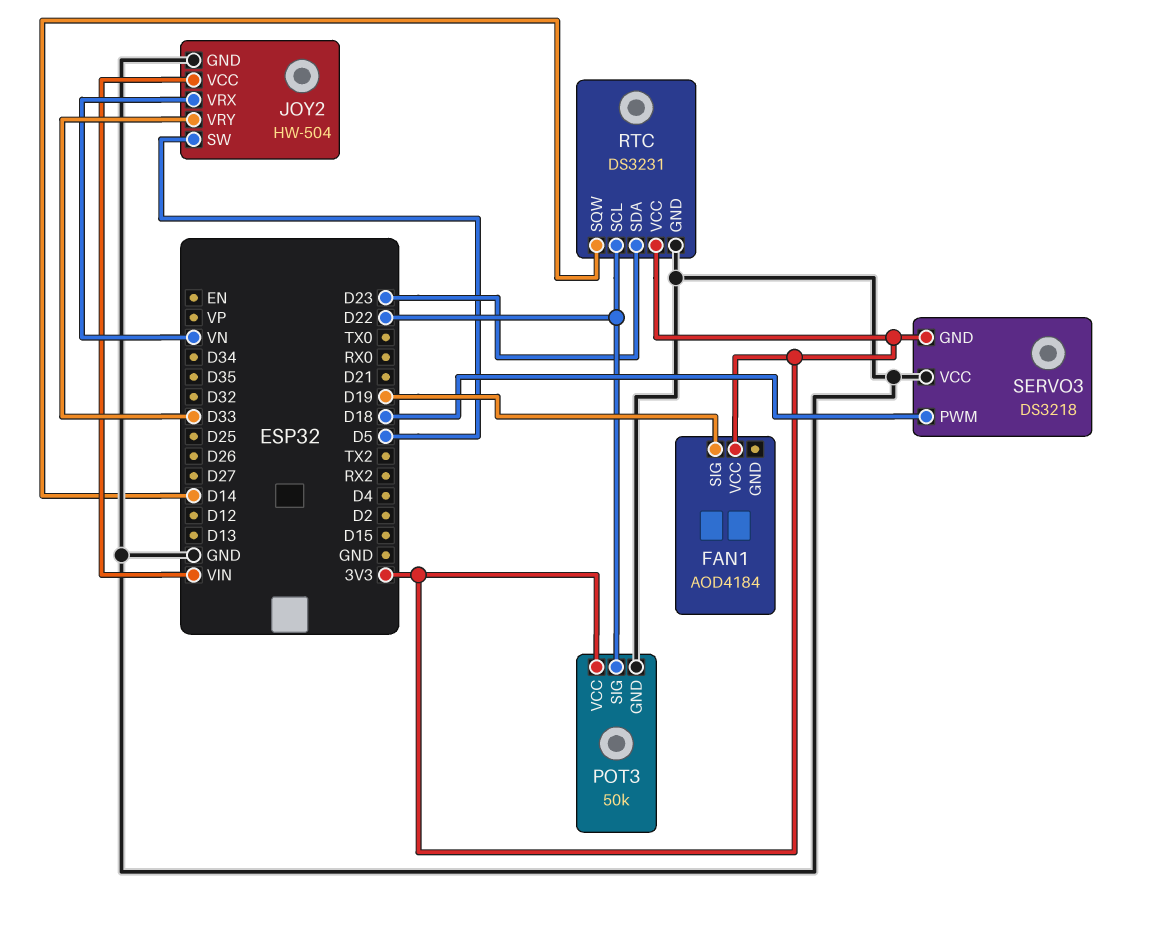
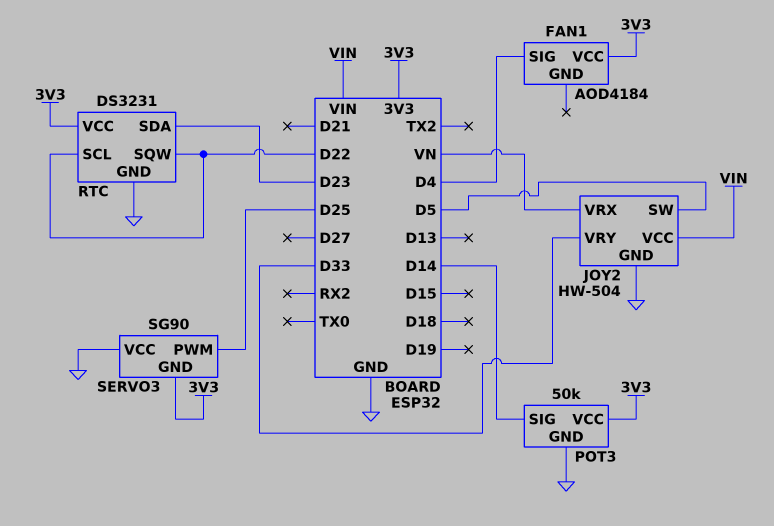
FAN1 pin SIG: D19 -> D4
POT3 pin SIG: D22 -> D14
RTC pin SQW: D14 -> D22
SERVO3: DS3218 -> SG90
SERVO3 pin PWM: D18 -> D25

